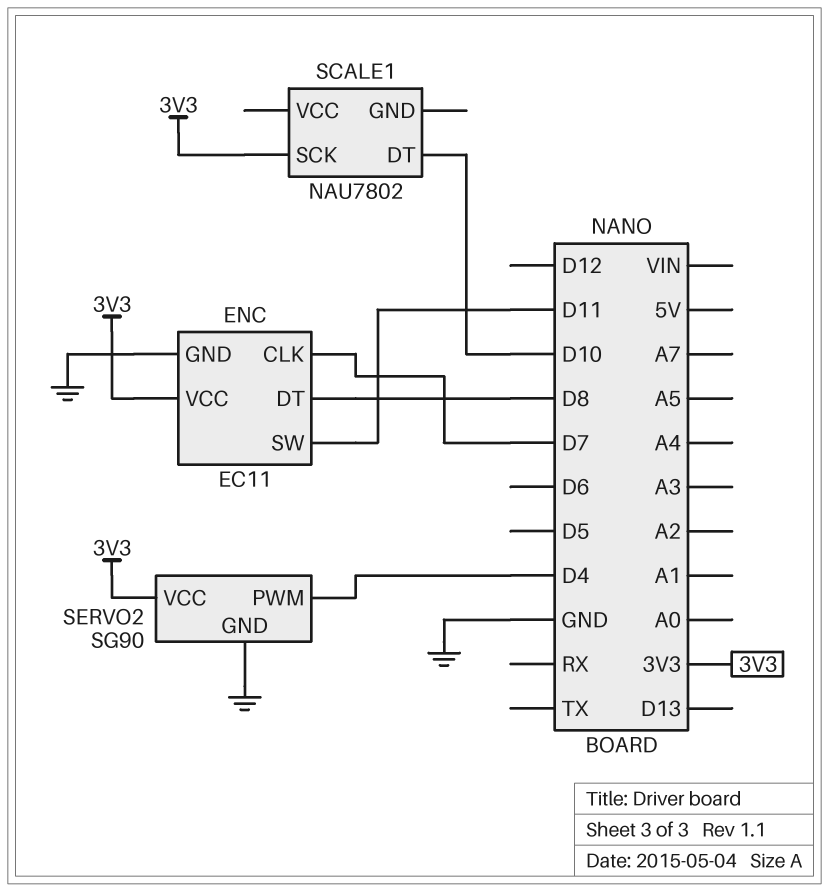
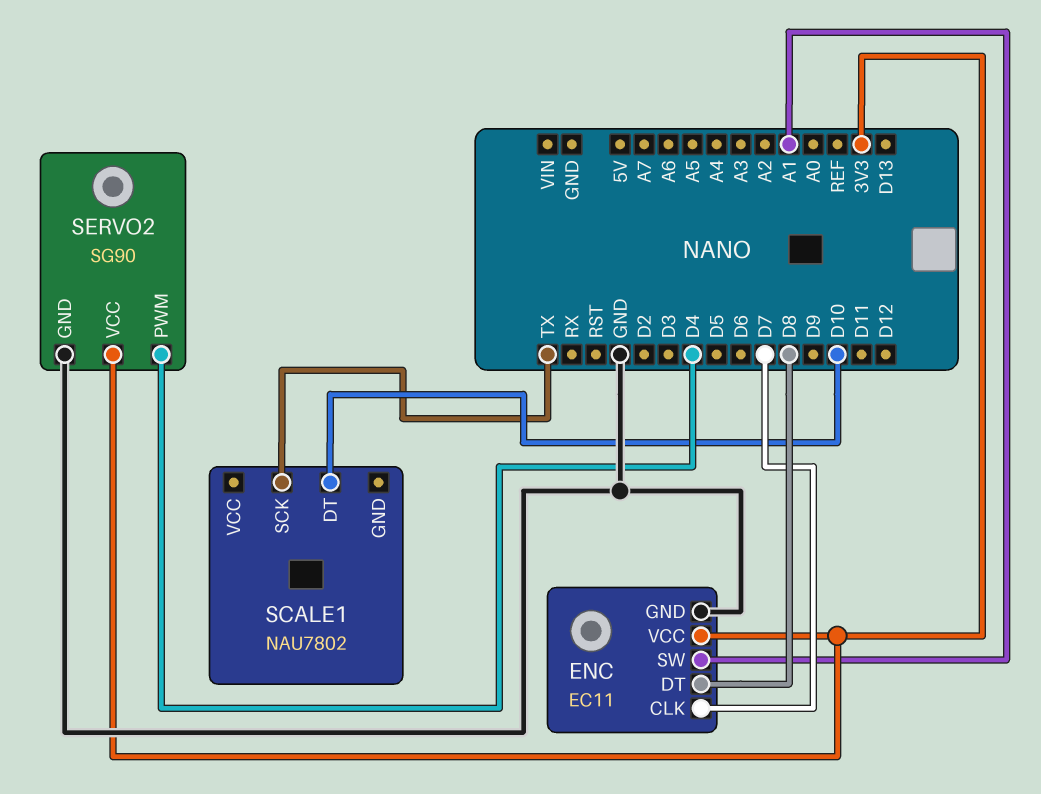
ENC pin SW: D11 -> A1
SCALE1 pin SCK: 3V3 -> TX

